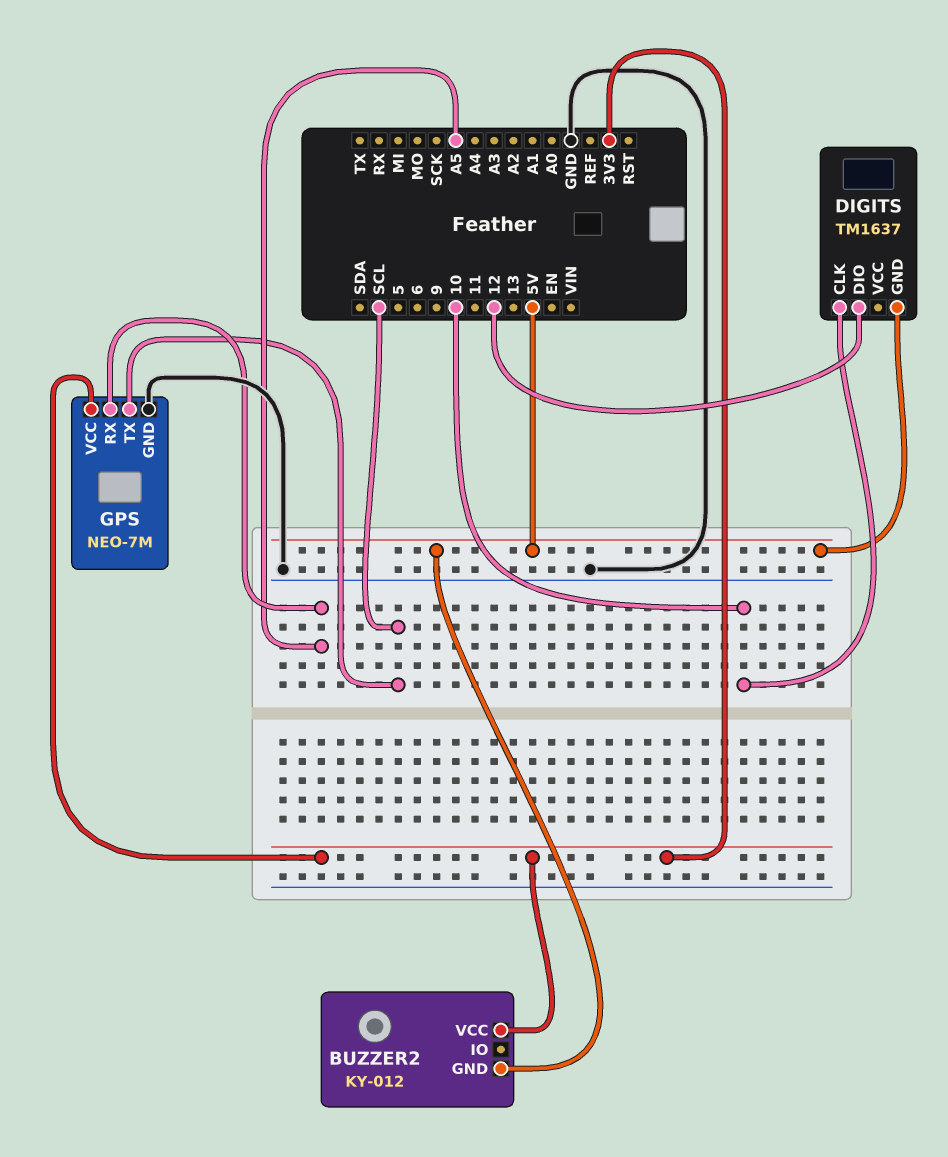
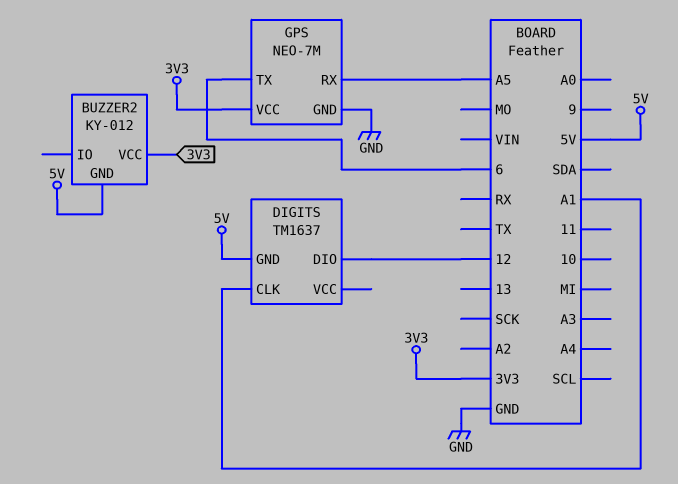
DIGITS pin CLK: 10 -> A1
GPS pin TX: SCL -> 6

